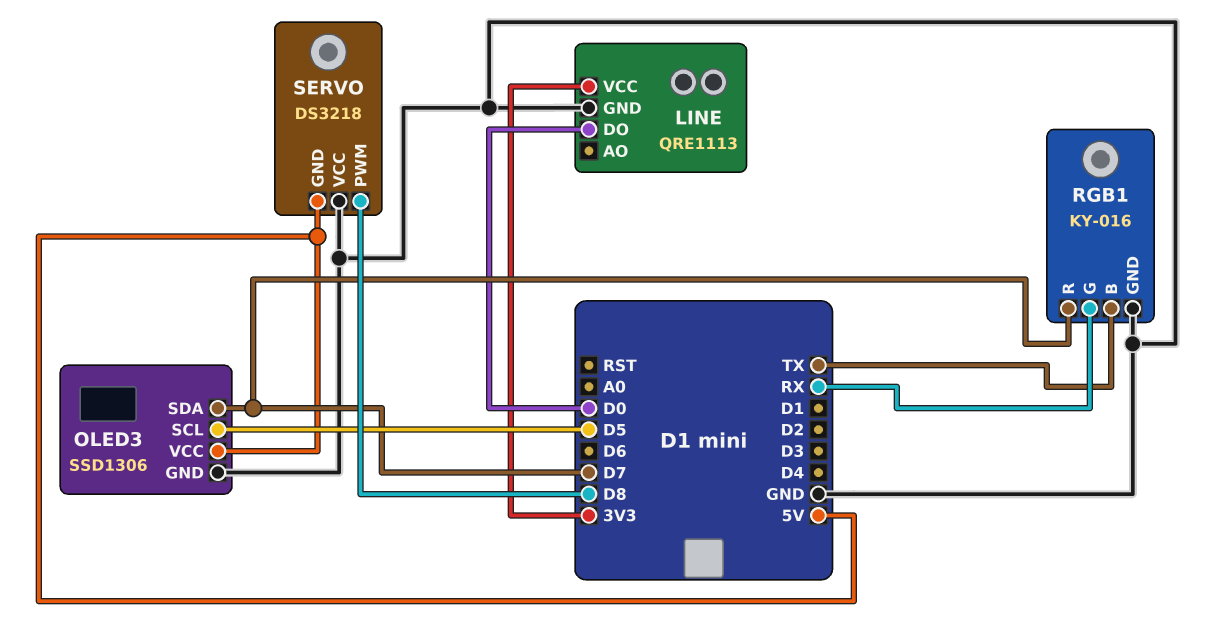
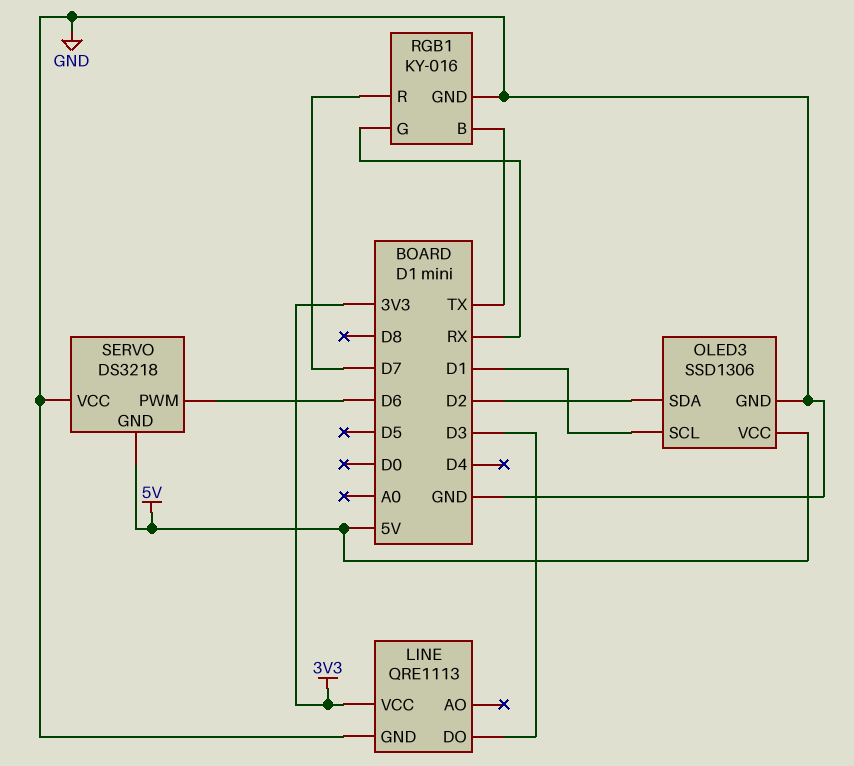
LINE pin DO: D0 -> D3
OLED3 pin SCL: D5 -> D1
OLED3 pin SDA: D7 -> D2
SERVO pin PWM: D8 -> D6

